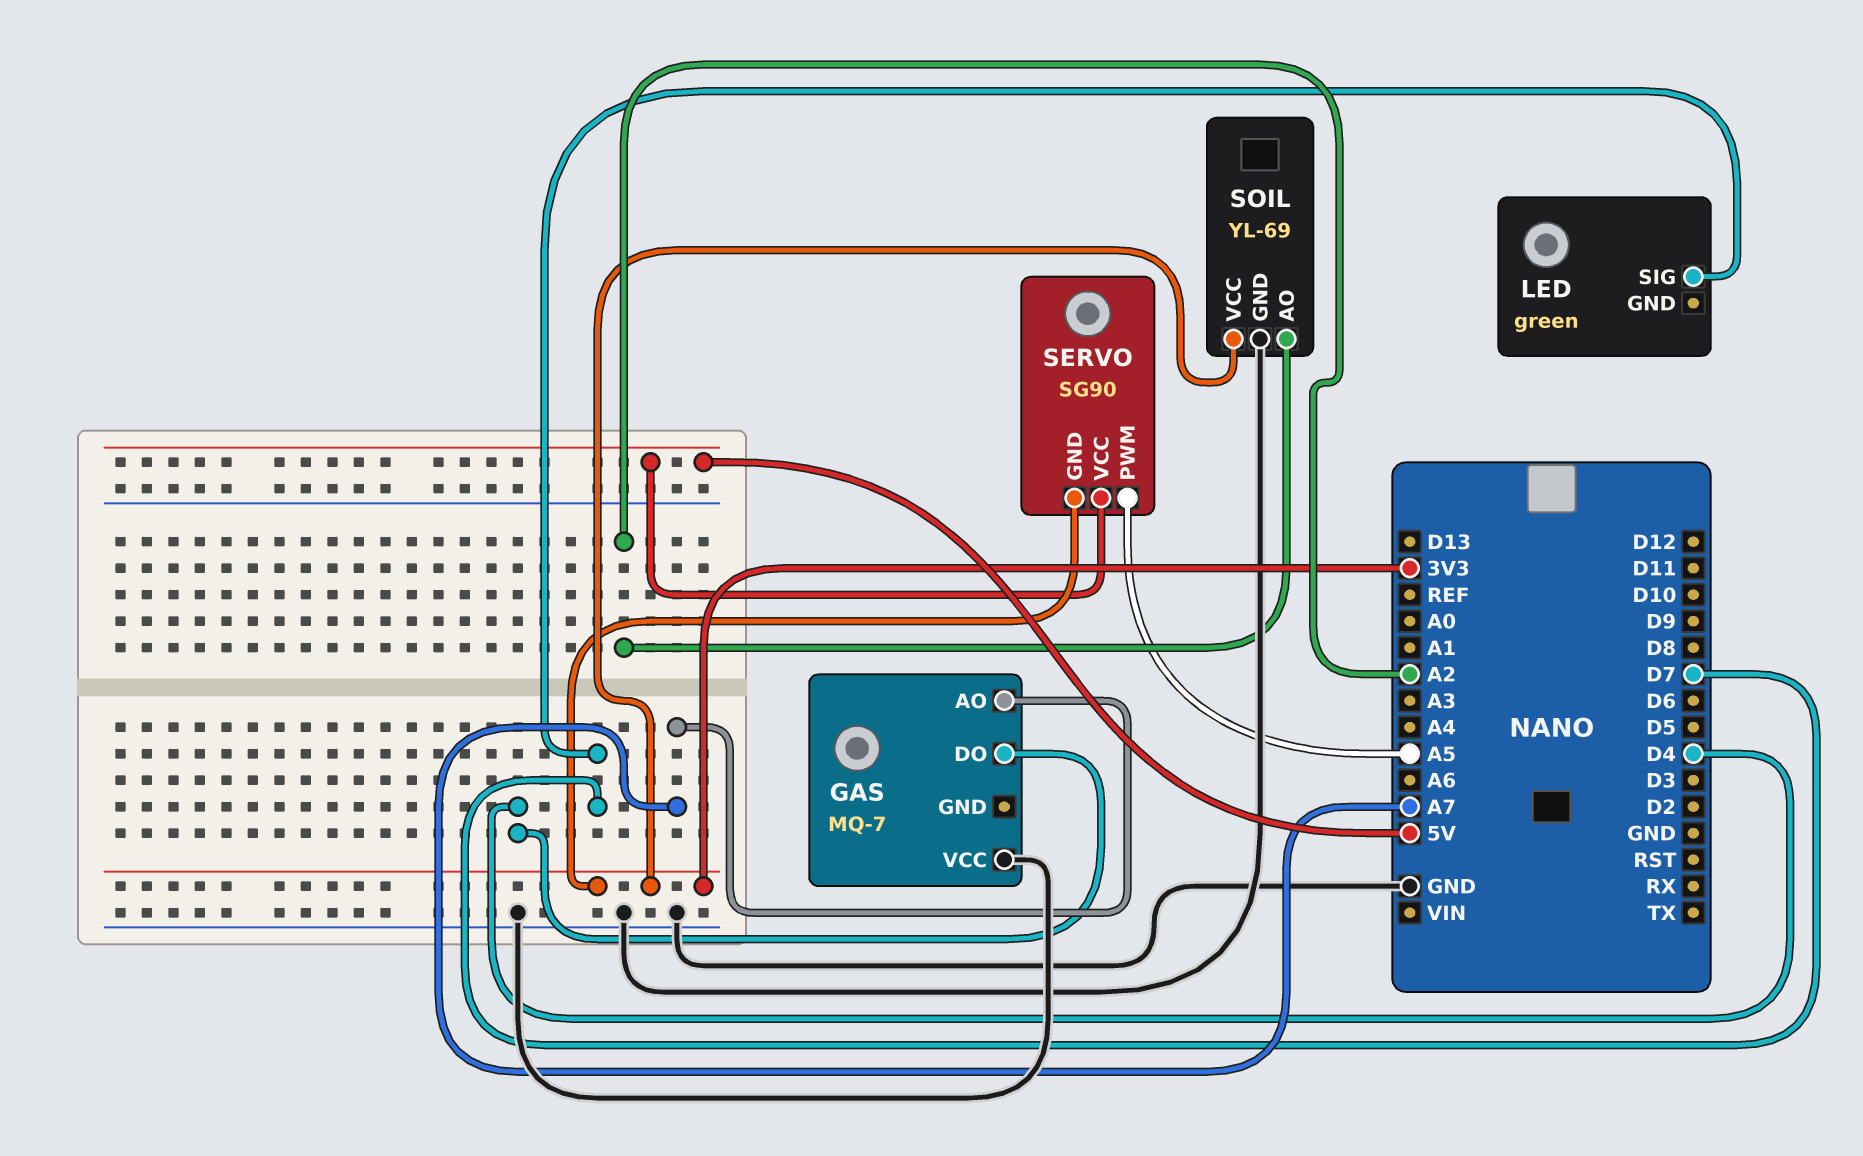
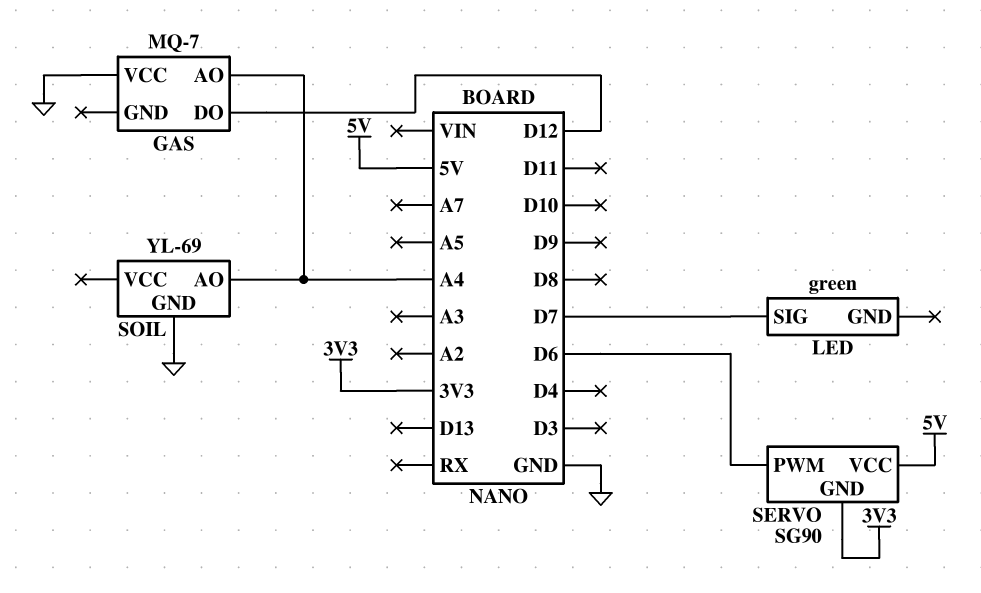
GAS pin AO: A7 -> A4
GAS pin DO: D4 -> D12
SERVO pin PWM: A5 -> D6
SOIL pin AO: A2 -> A4
SOIL pin VCC: 3V3 -> none

